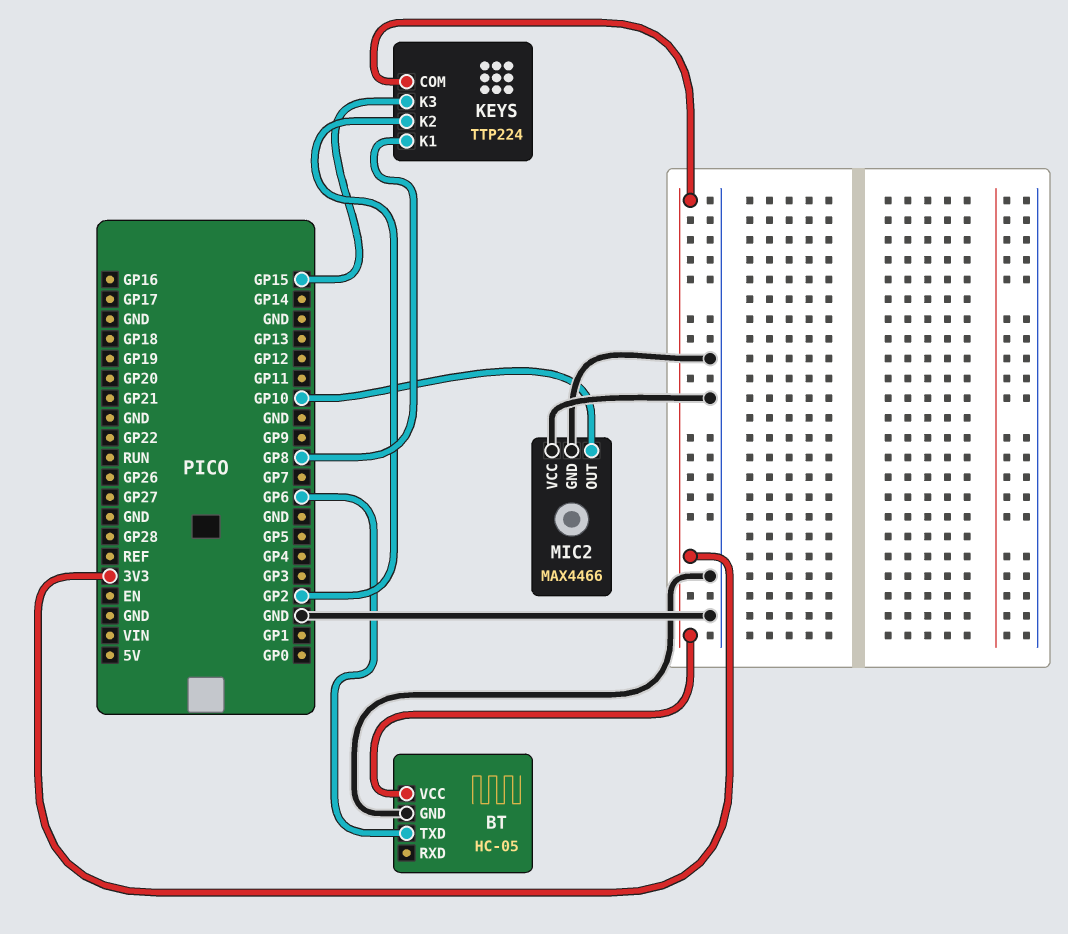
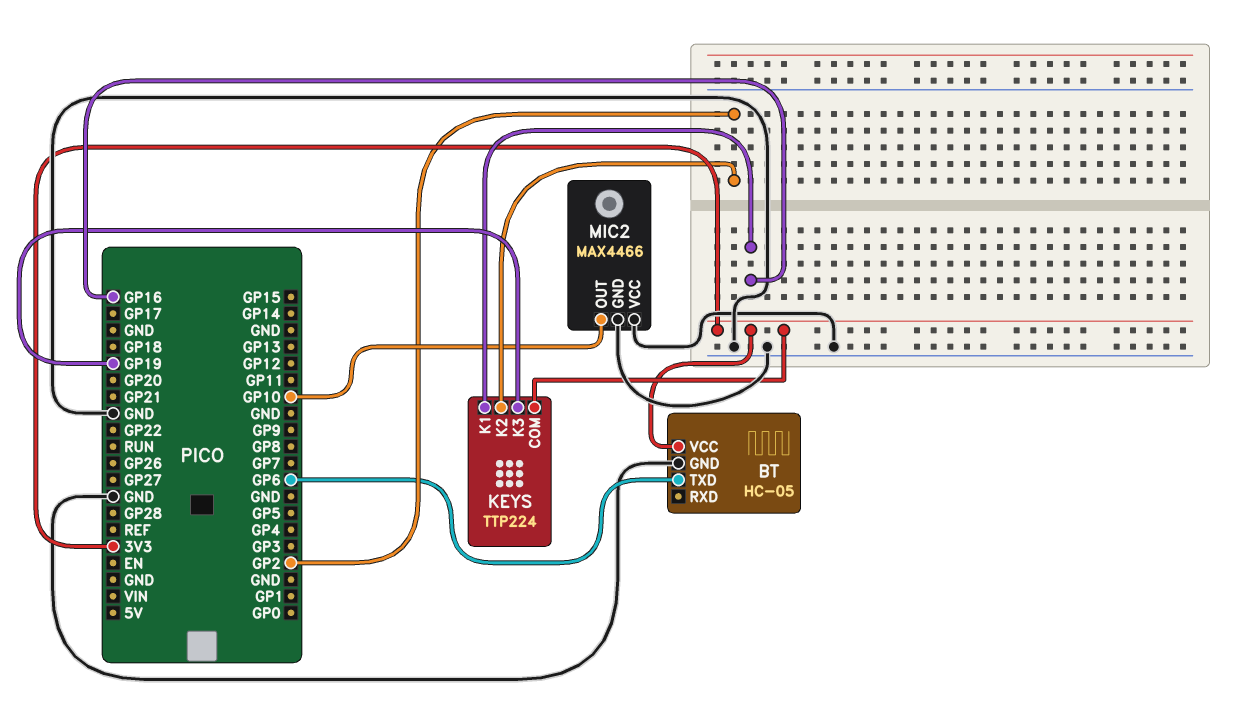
KEYS pin K1: GP8 -> GP16
KEYS pin K3: GP15 -> GP19

